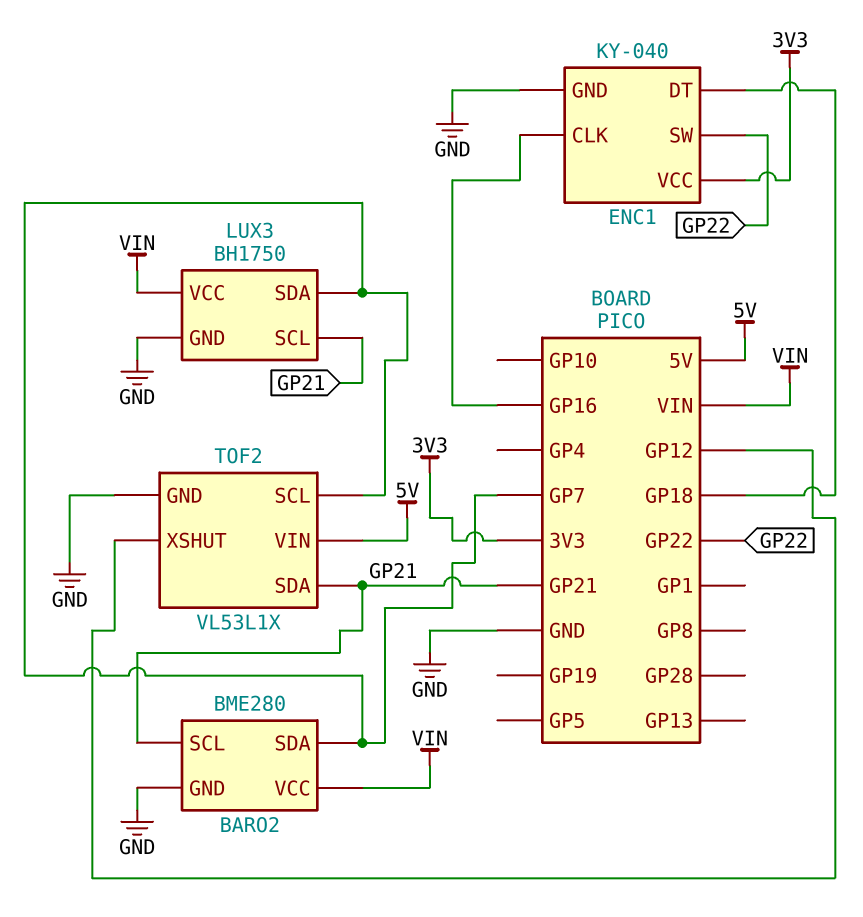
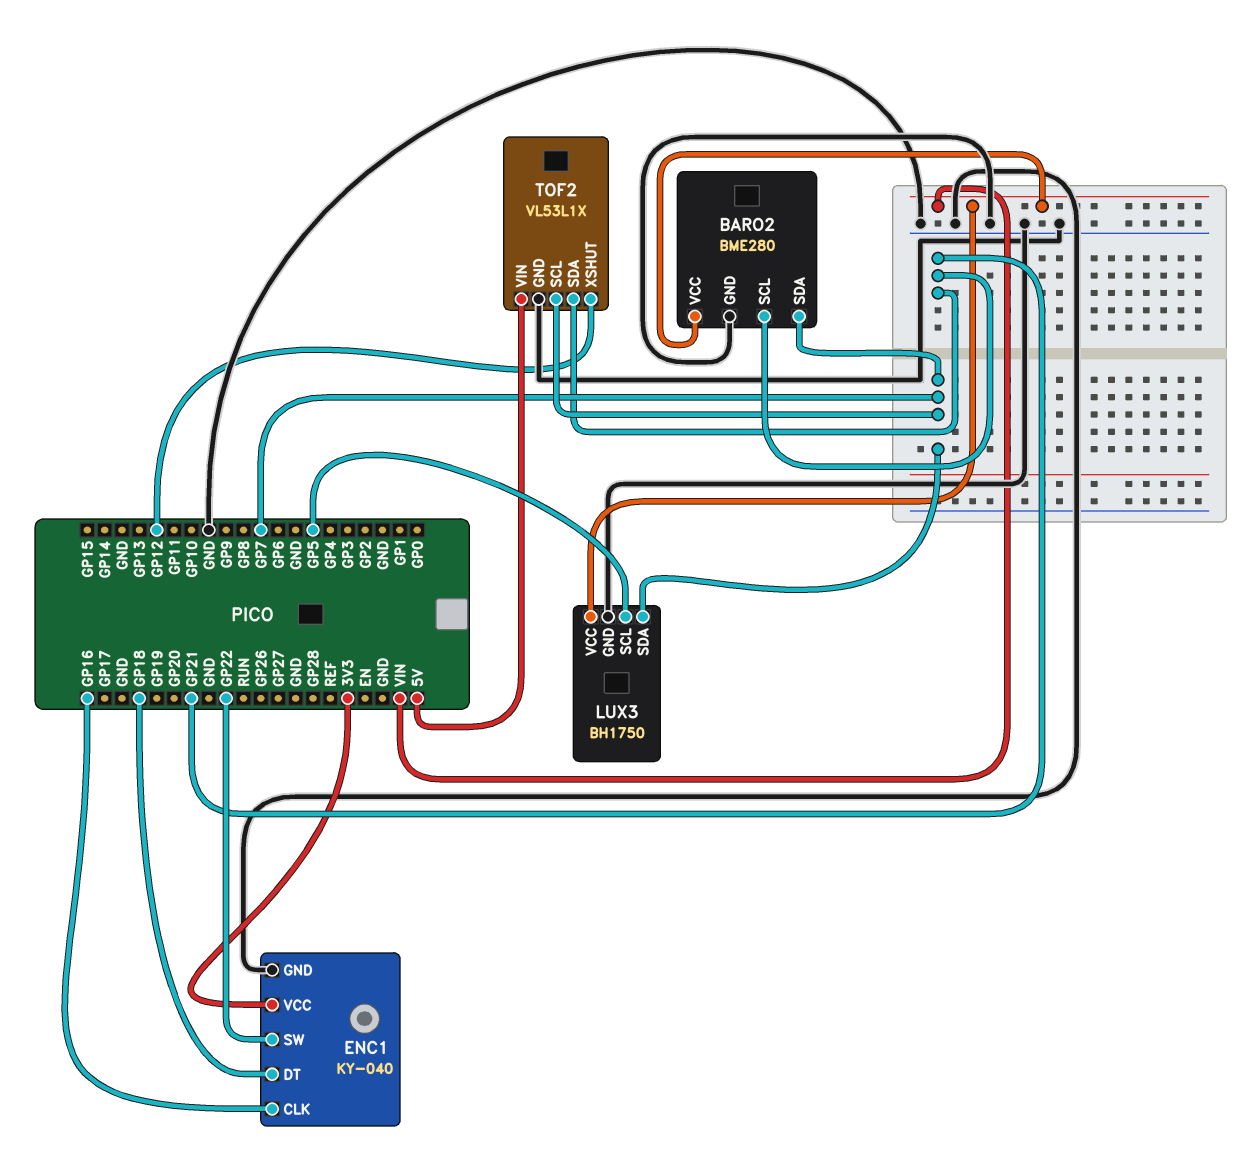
LUX3 pin SCL: GP21 -> GP5

